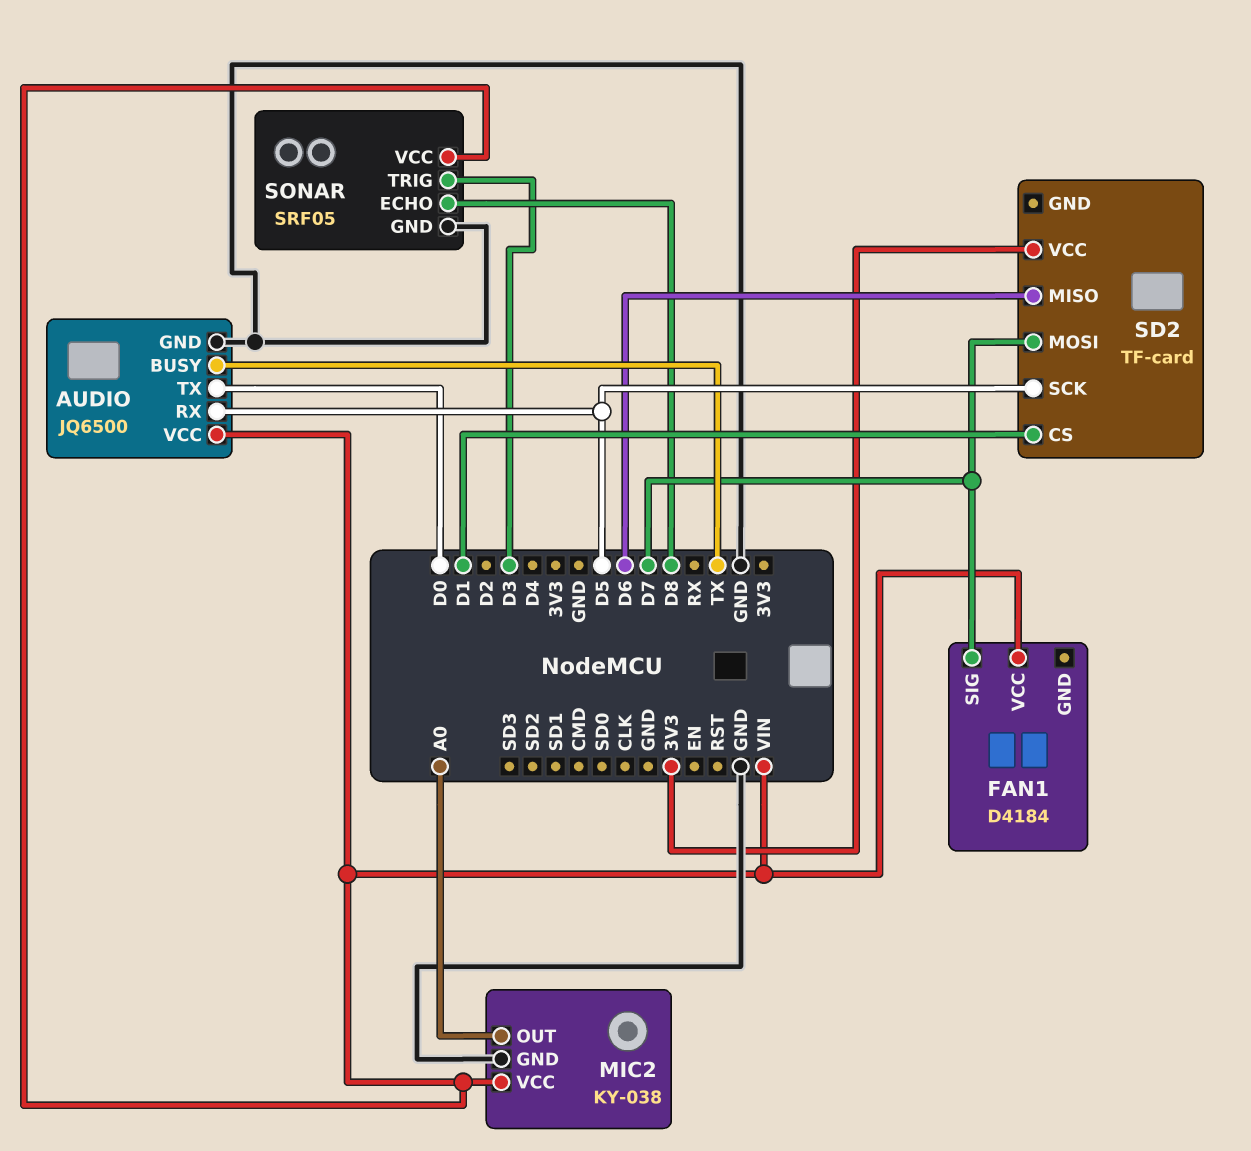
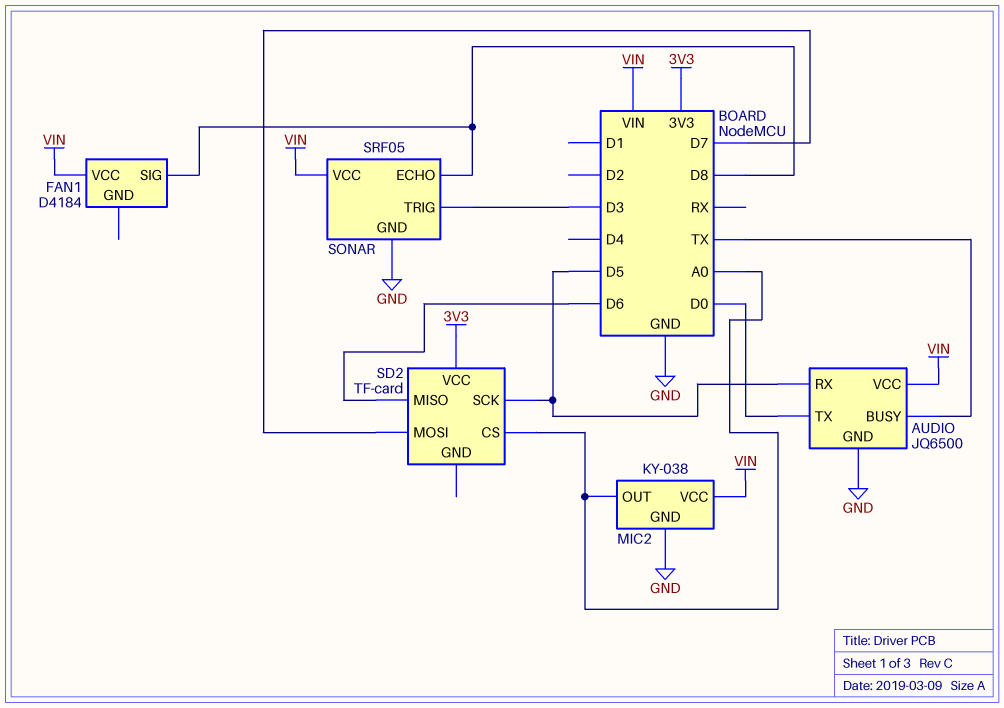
FAN1 pin SIG: D7 -> D8
SD2 pin CS: D1 -> A0

